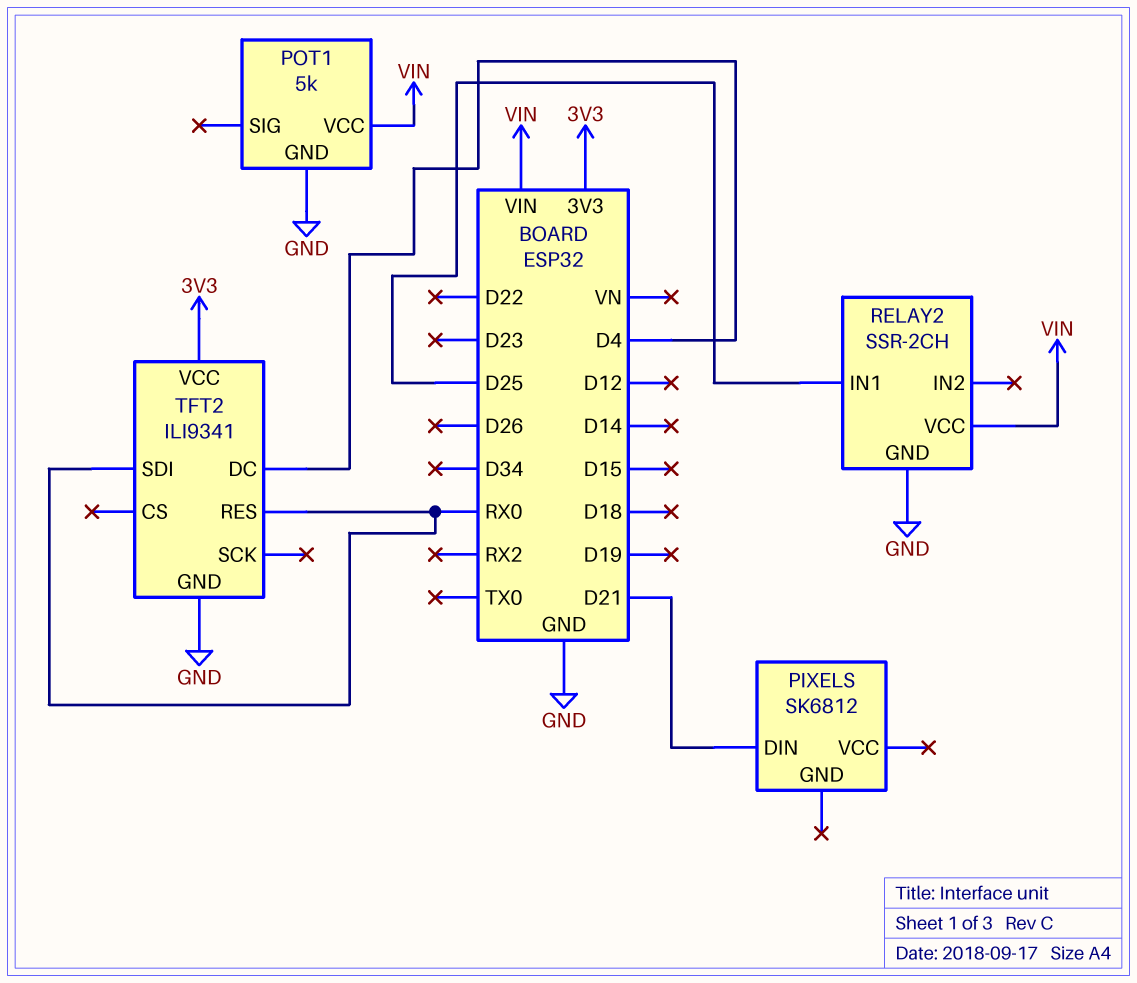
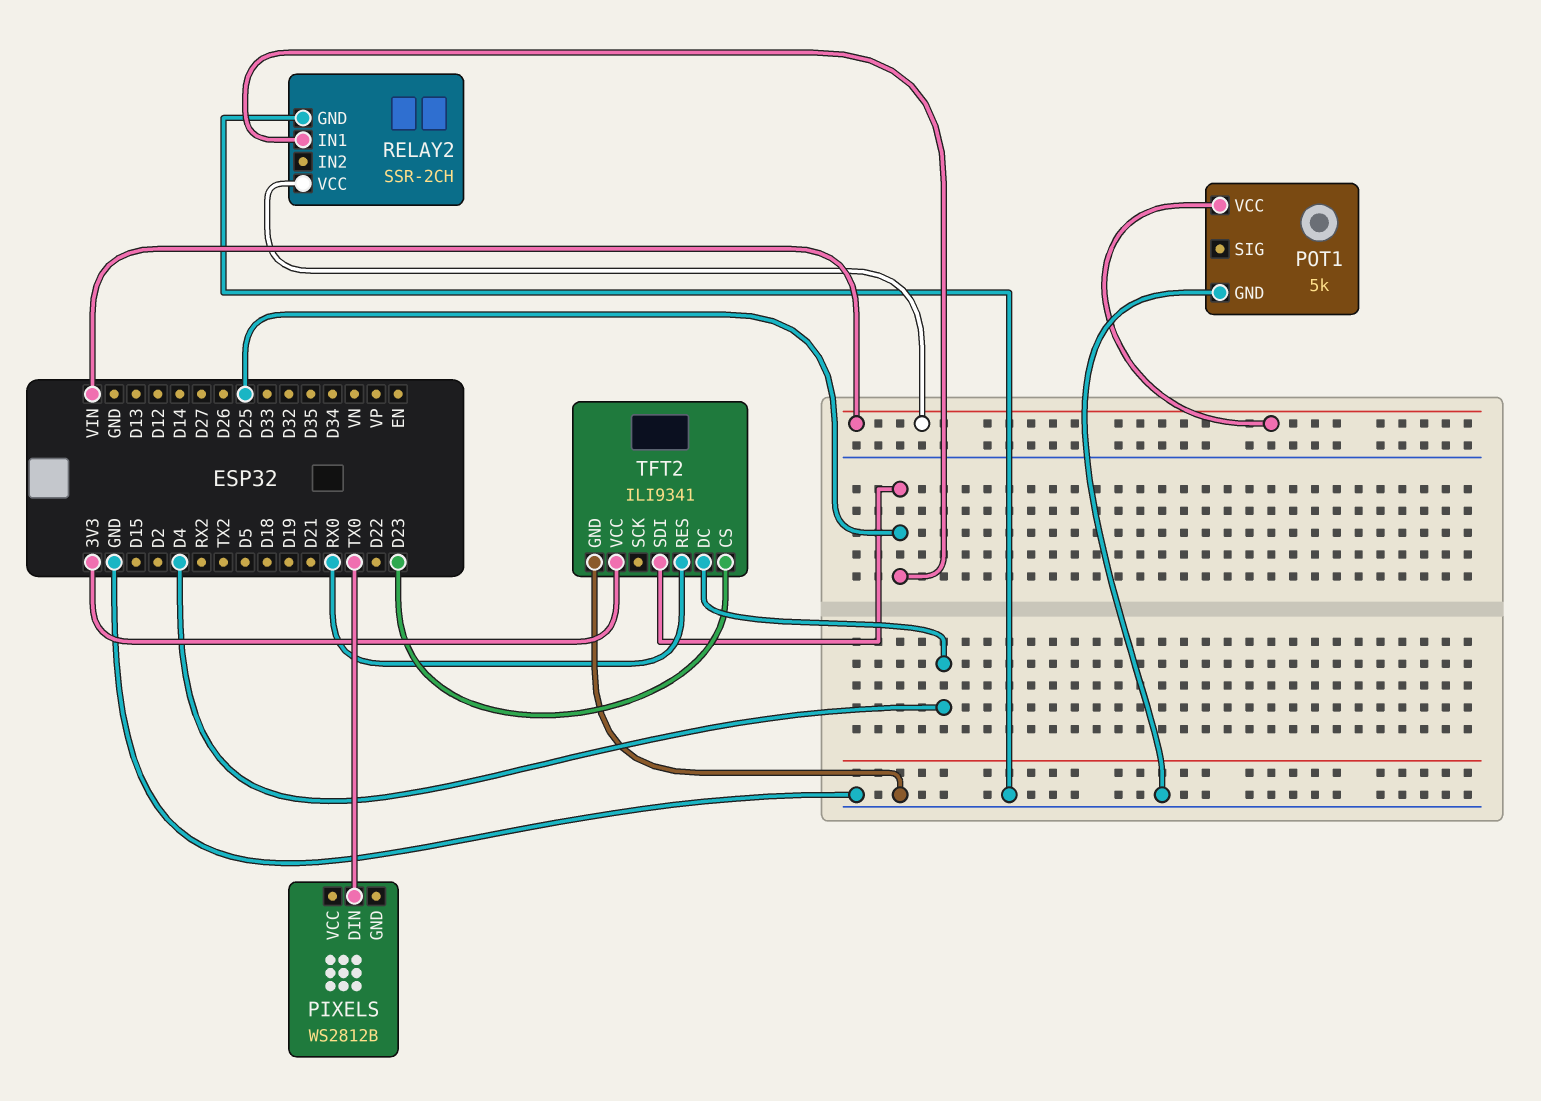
PIXELS: SK6812 -> WS2812B
PIXELS pin DIN: D21 -> TX0
TFT2 pin CS: none -> D23
TFT2 pin SDI: RX0 -> D25

